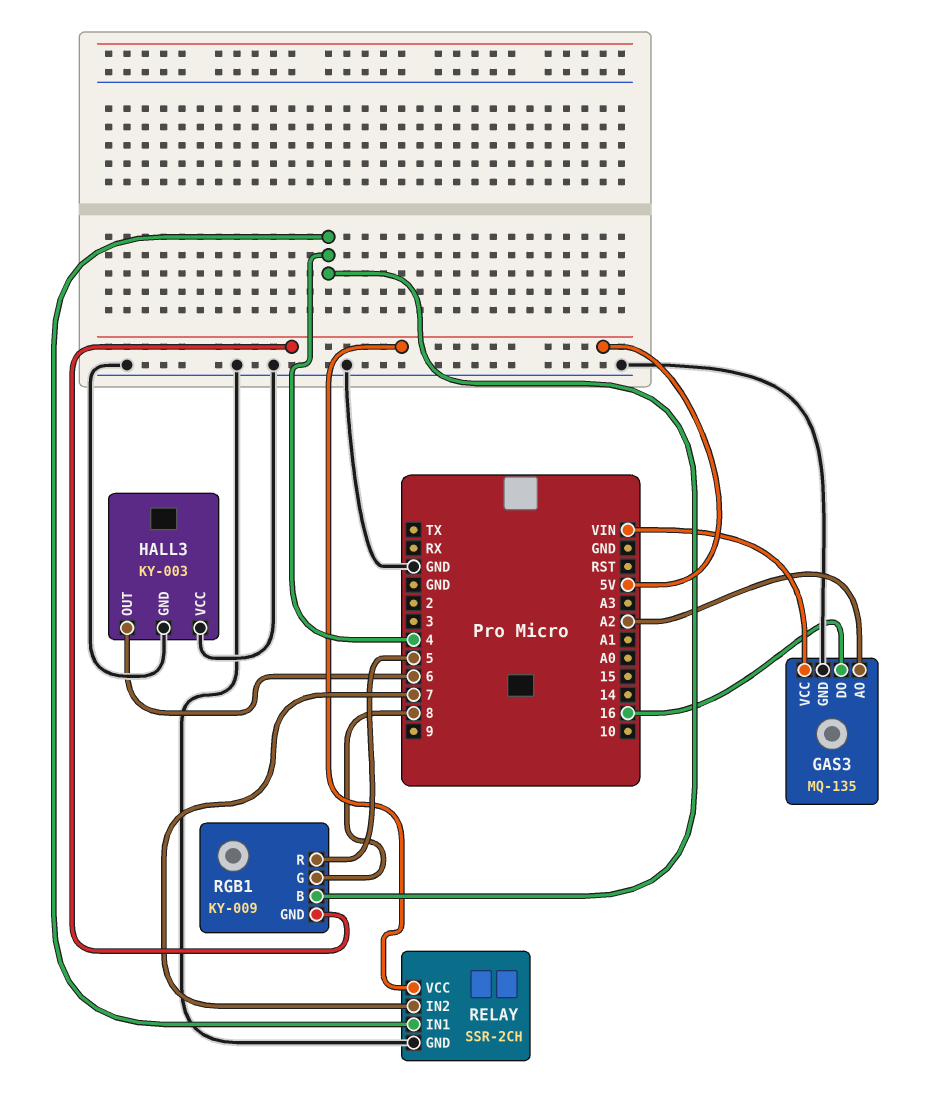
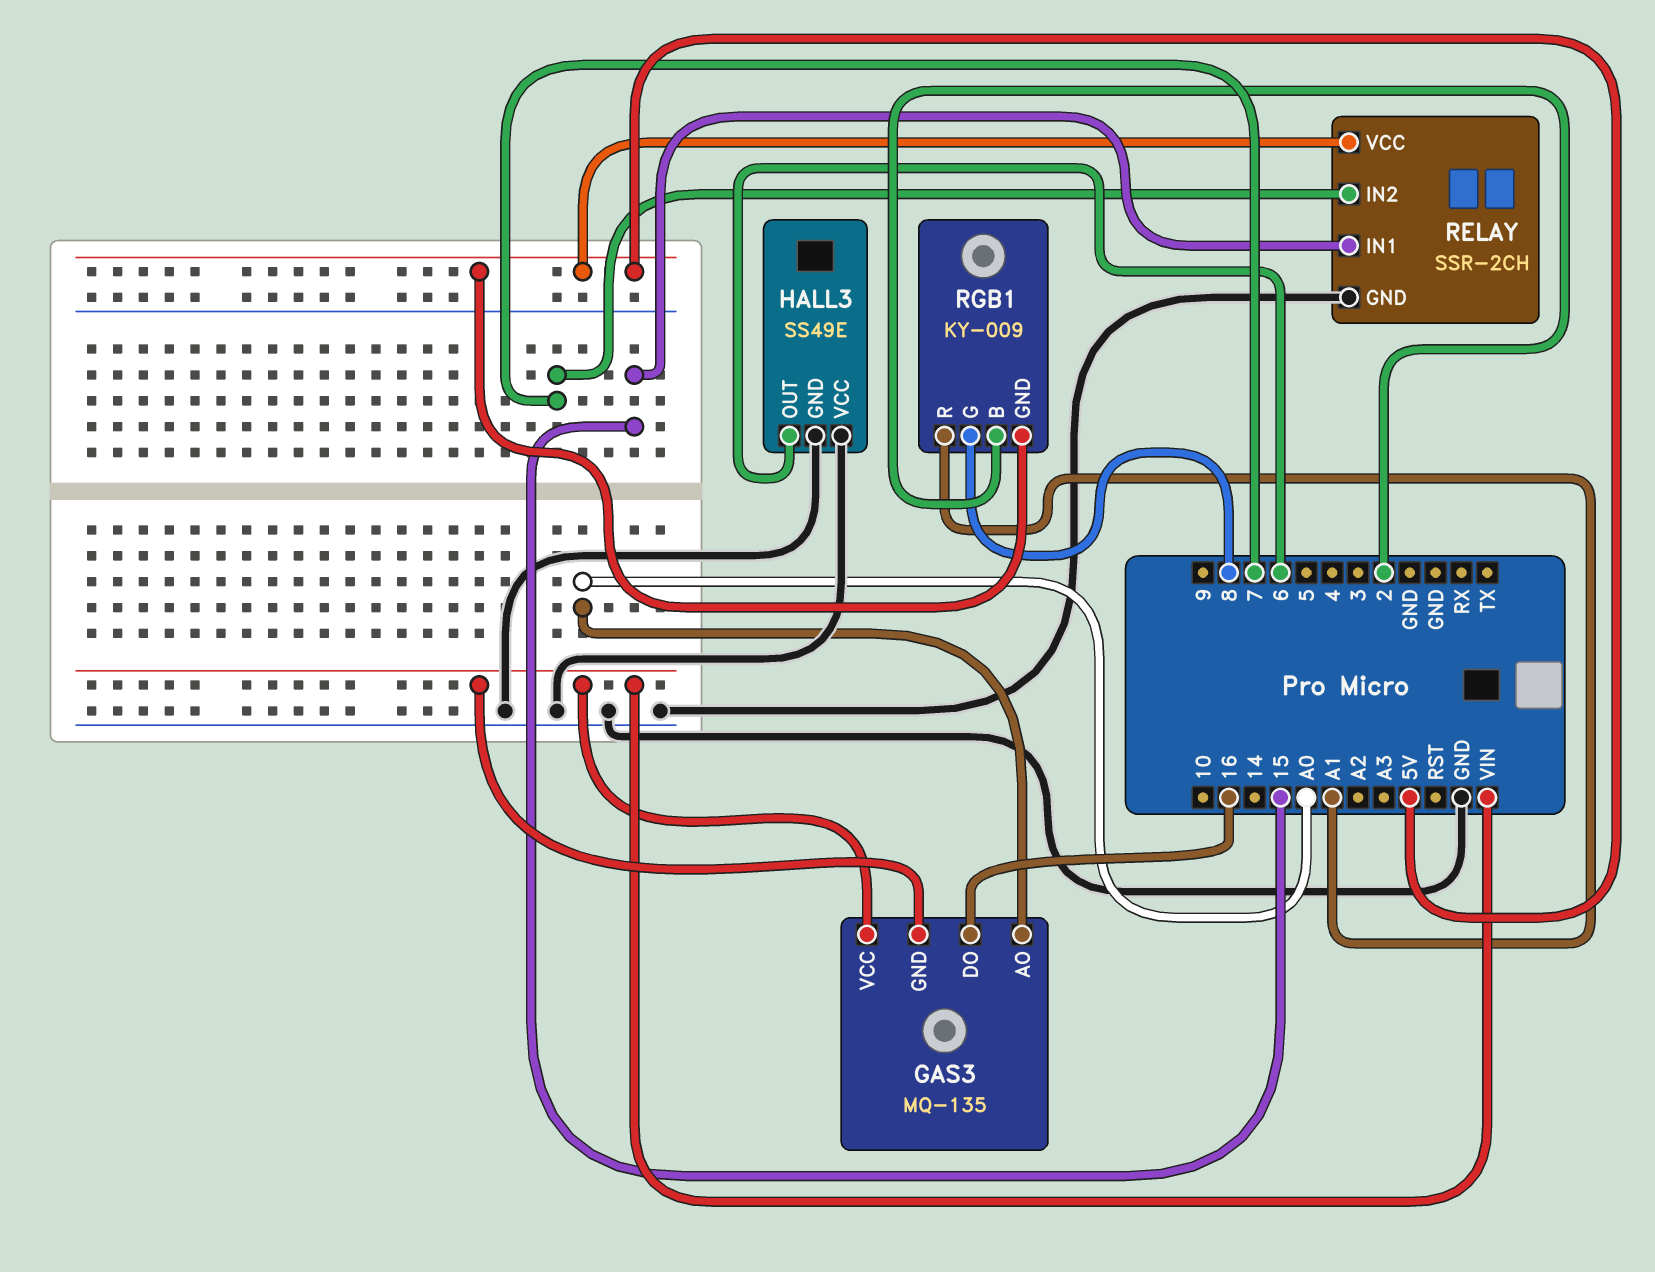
GAS3 pin AO: A2 -> A0
GAS3 pin GND: GND -> VIN
HALL3: KY-003 -> SS49E
RELAY pin IN1: 4 -> 15
RGB1 pin B: 4 -> 2
RGB1 pin R: 5 -> A1

